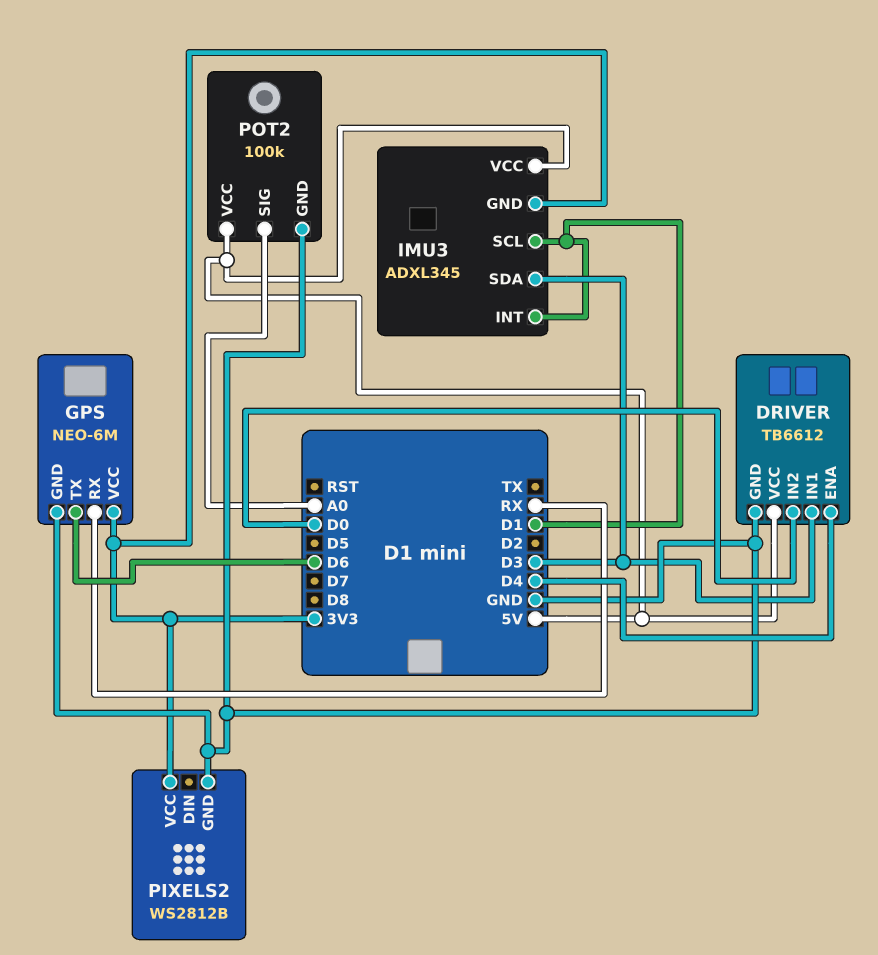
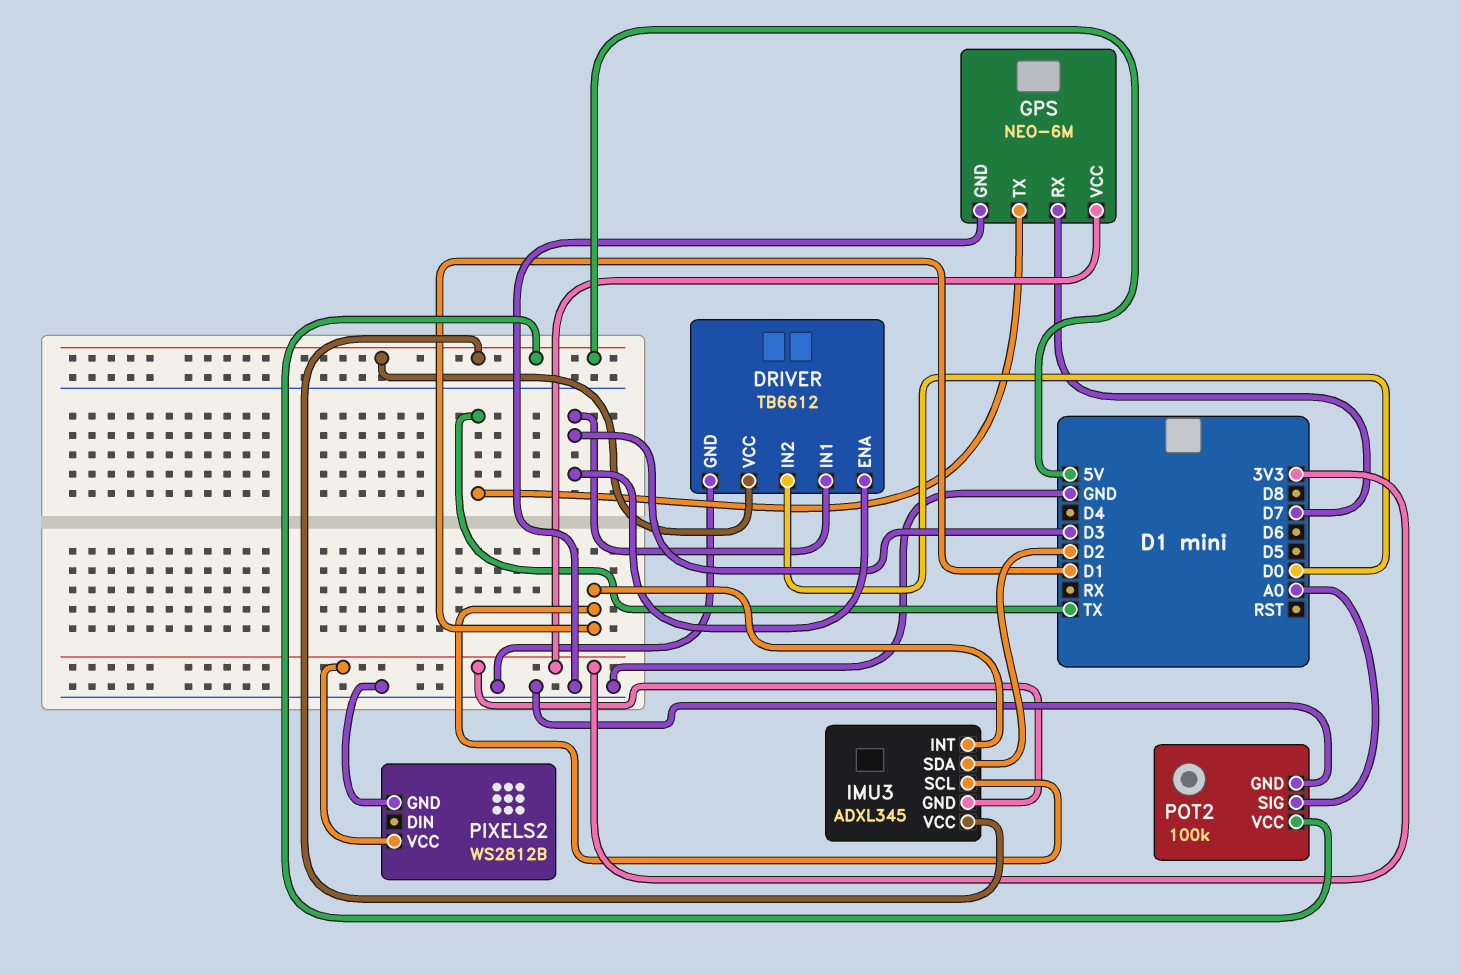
DRIVER pin ENA: D4 -> D3
GPS pin RX: RX -> D7
GPS pin TX: D6 -> TX
IMU3 pin SDA: D3 -> D2

